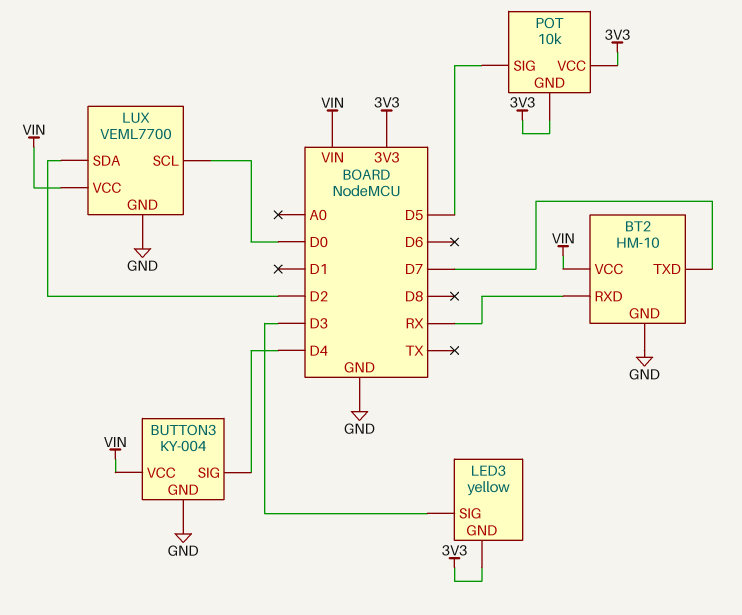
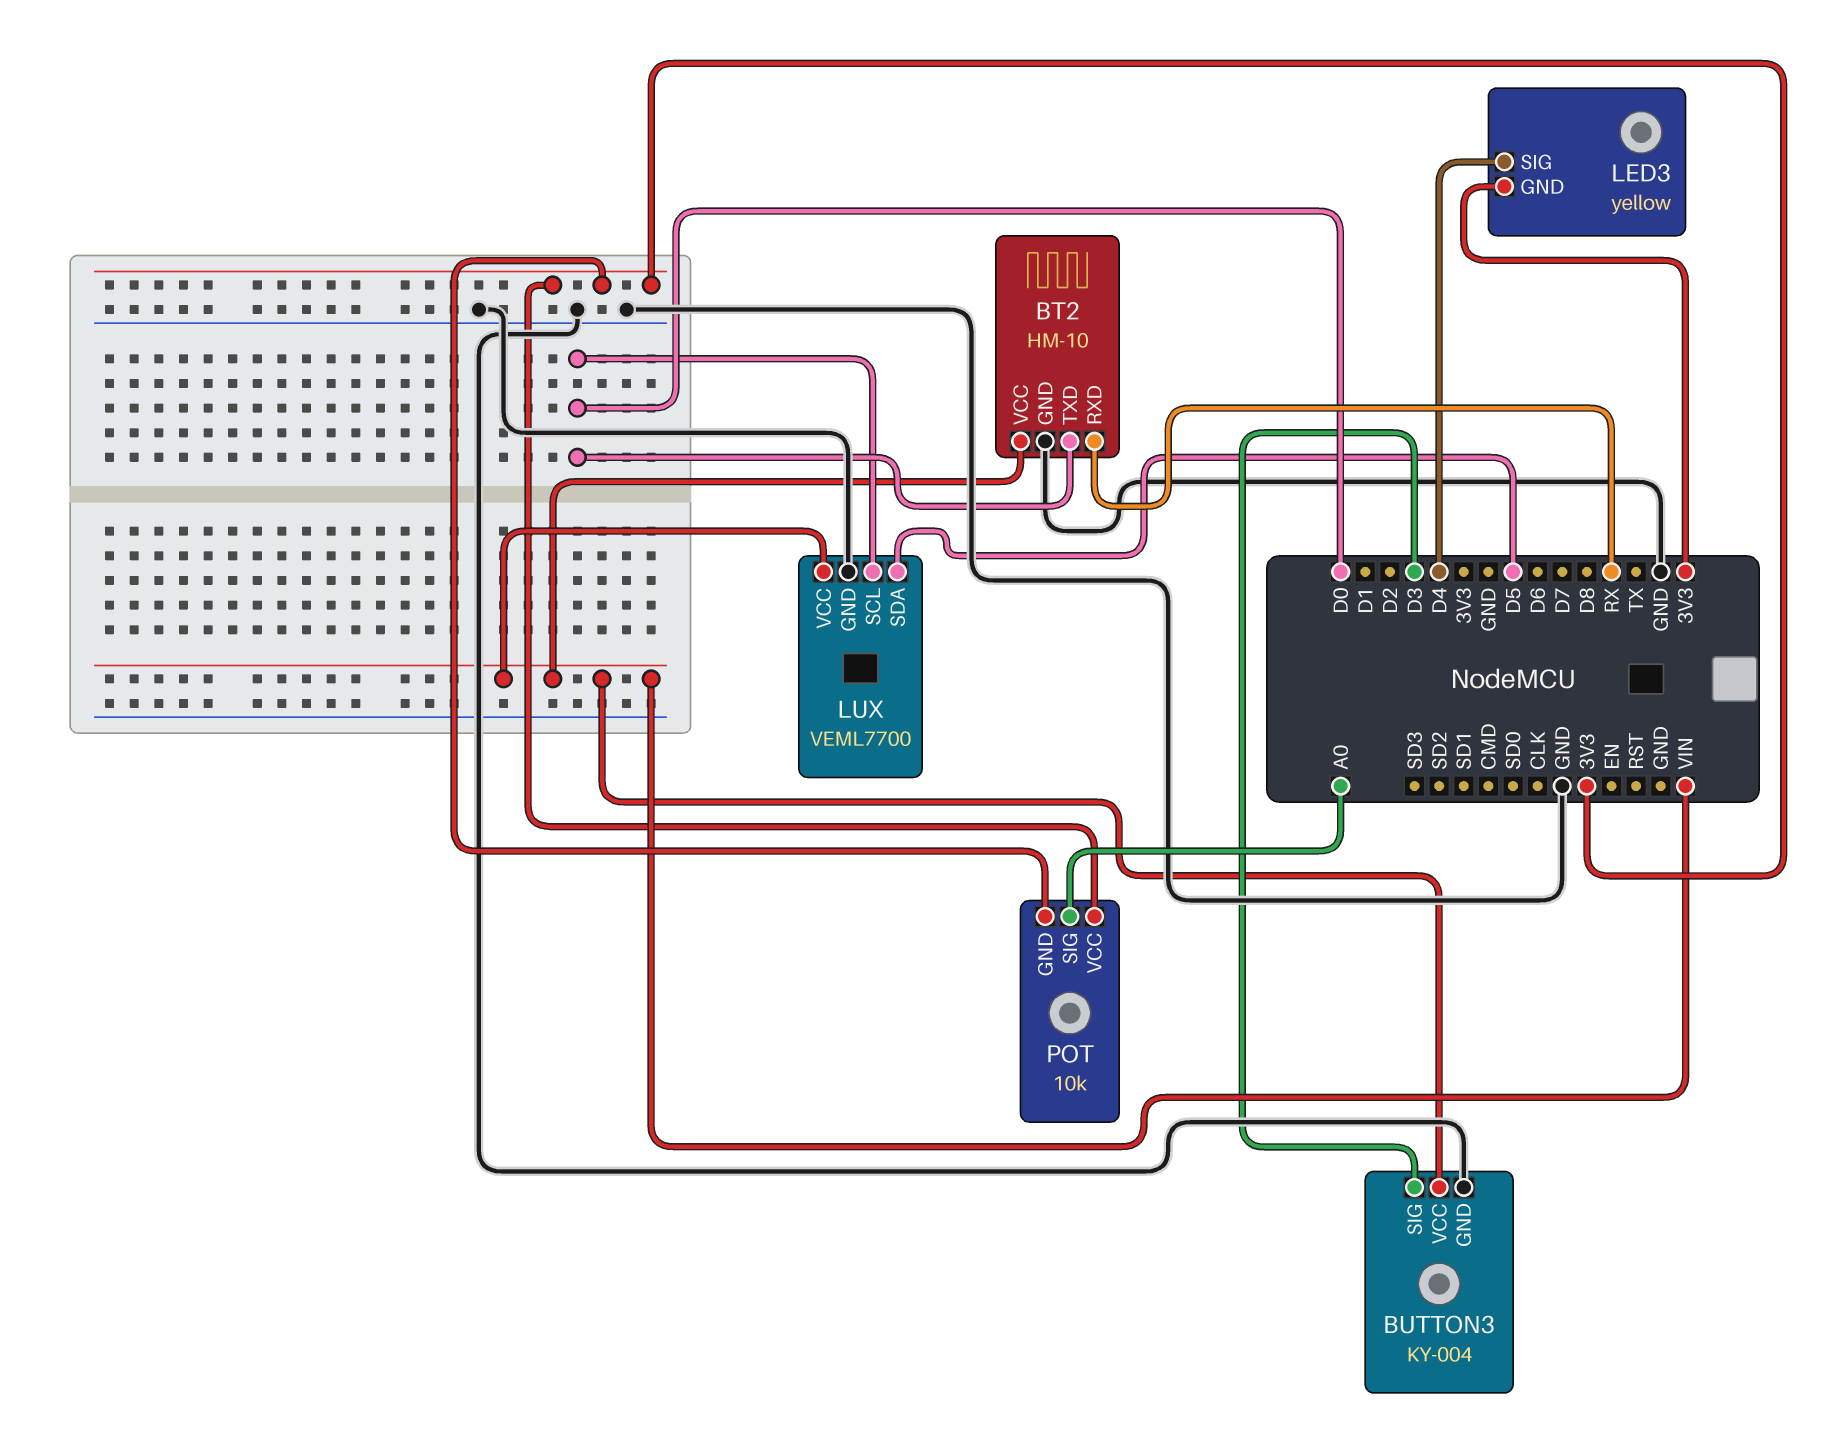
BT2 pin TXD: D7 -> D0
BUTTON3 pin SIG: D4 -> D3
LED3 pin SIG: D3 -> D4
LUX pin SDA: D2 -> D5
POT pin SIG: D5 -> A0

